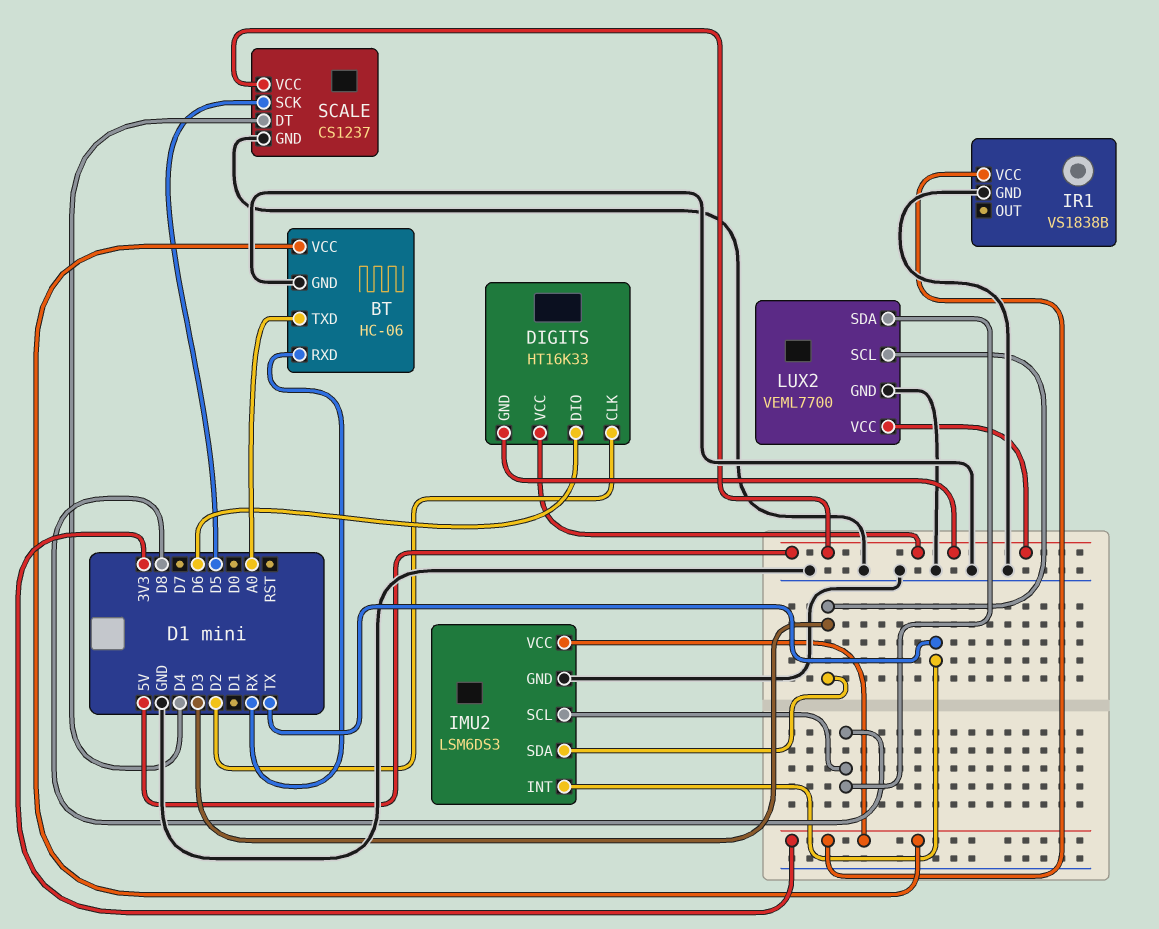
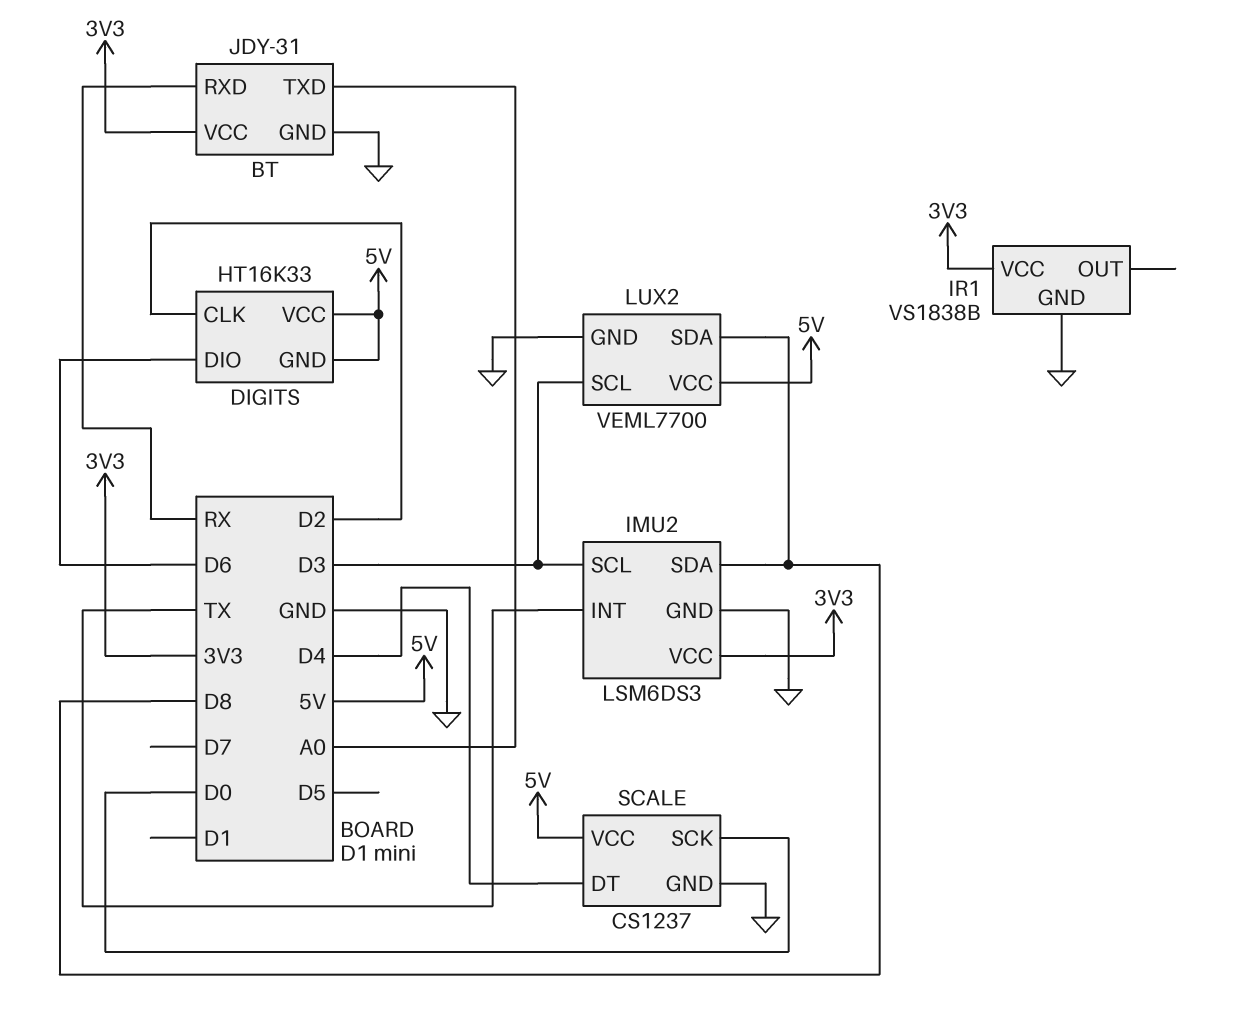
BT: HC-06 -> JDY-31
IMU2 pin SCL: D8 -> D3
IMU2 pin SDA: D3 -> D8
SCALE pin SCK: D5 -> D0

